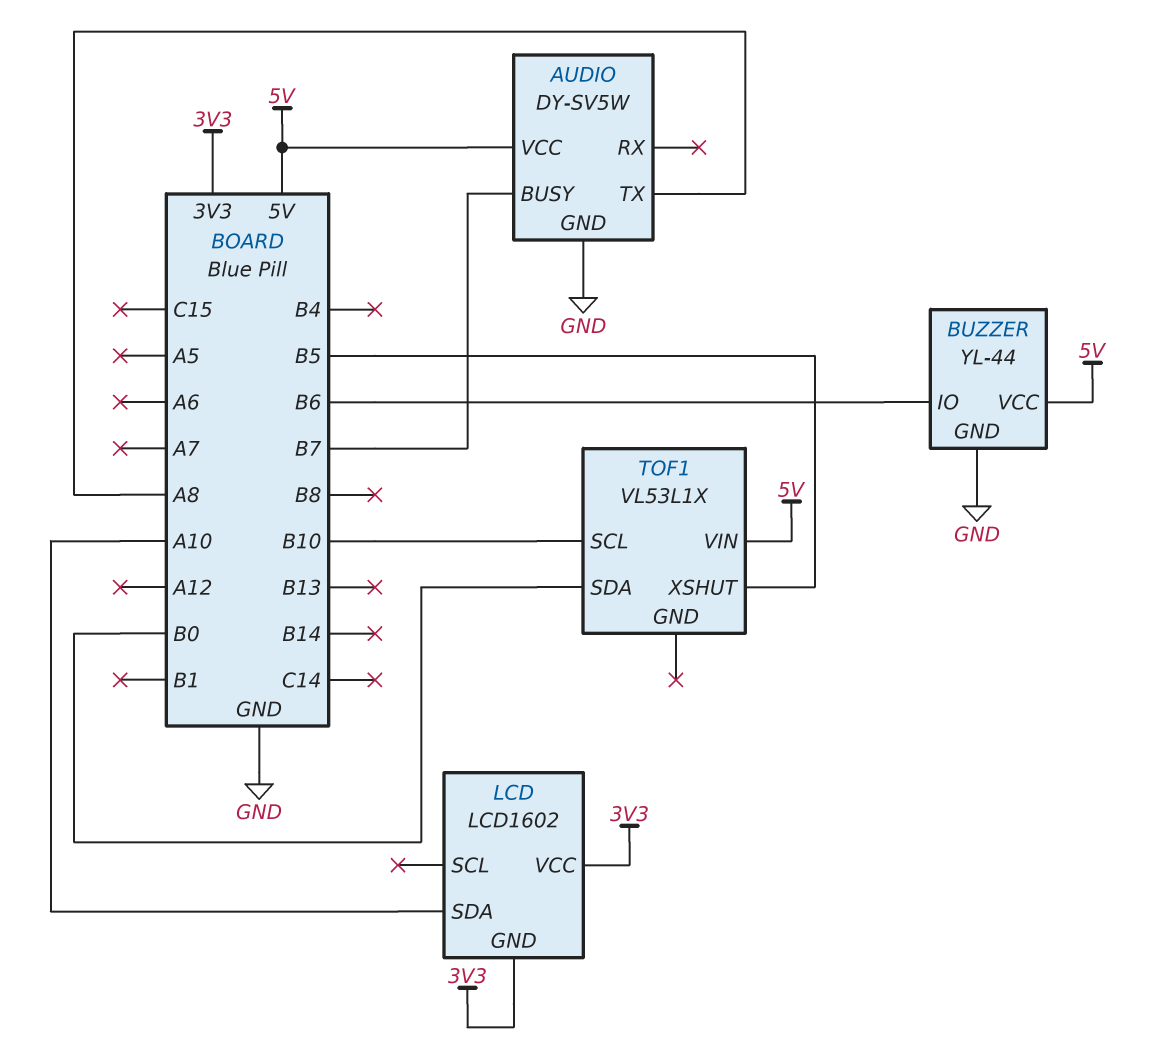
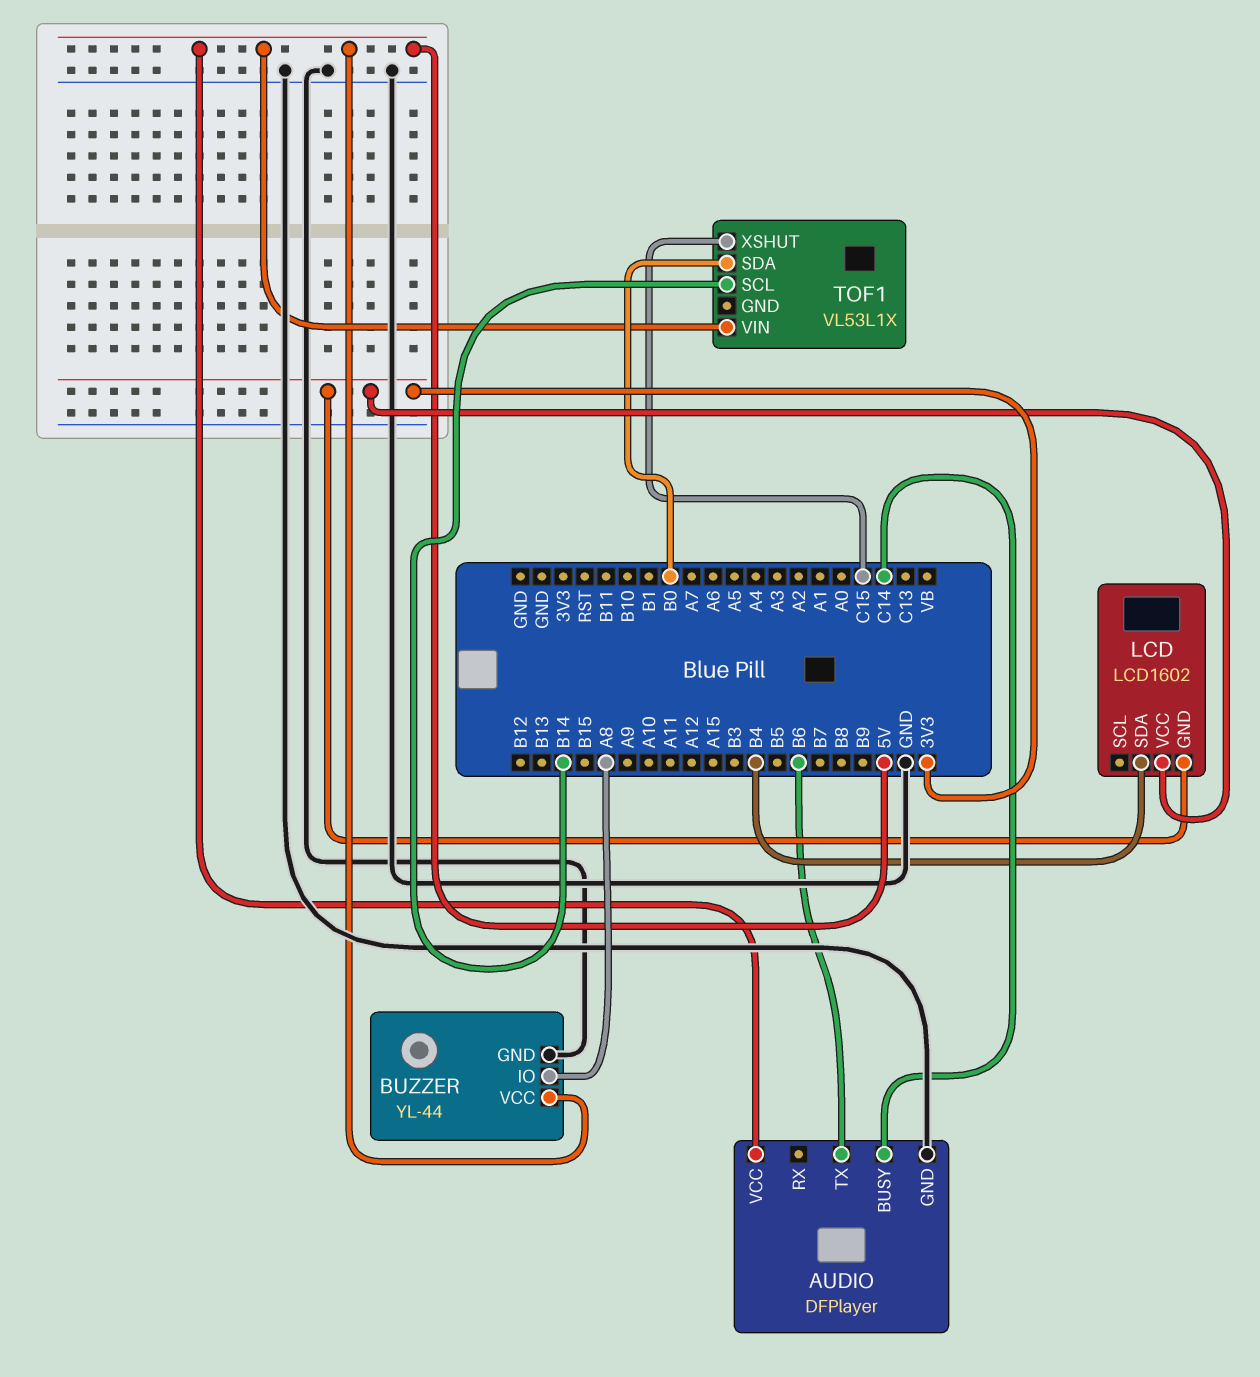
AUDIO: DY-SV5W -> DFPlayer
AUDIO pin BUSY: B7 -> C14
AUDIO pin TX: A8 -> B6
BUZZER pin IO: B6 -> A8
LCD pin SDA: A10 -> B4
TOF1 pin SCL: B10 -> B14
TOF1 pin XSHUT: B5 -> C15

